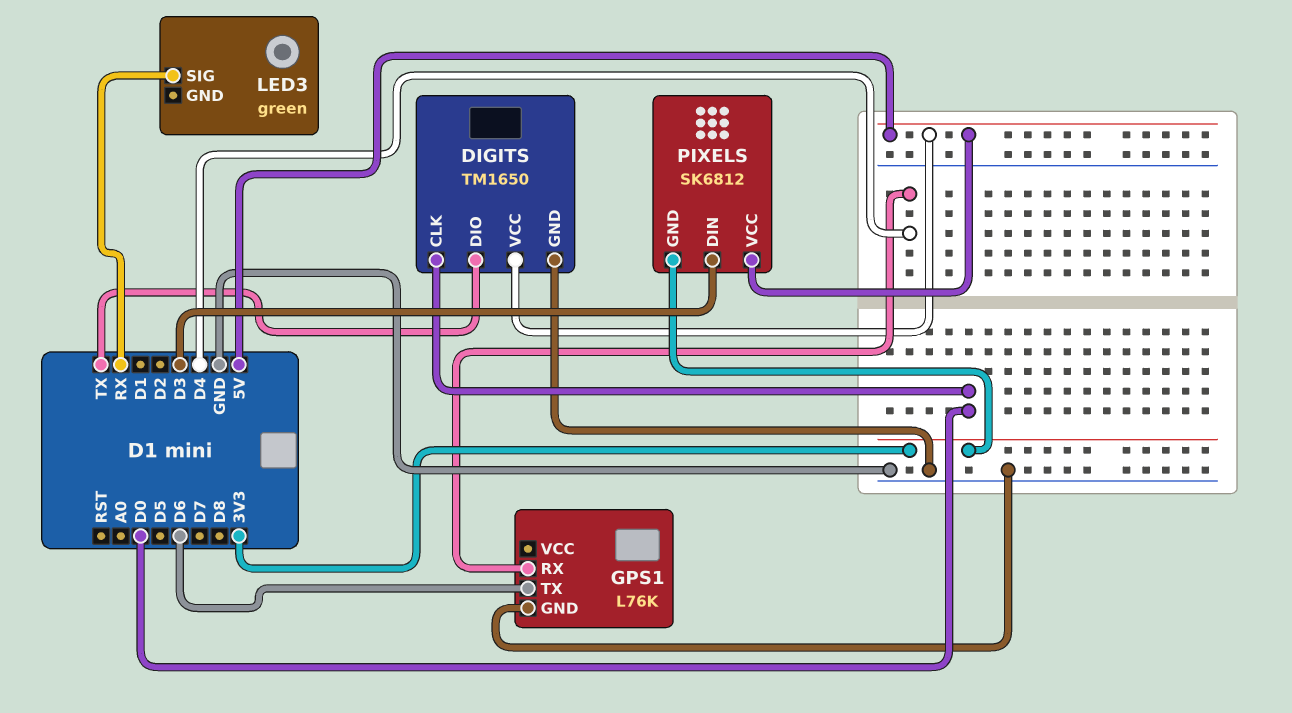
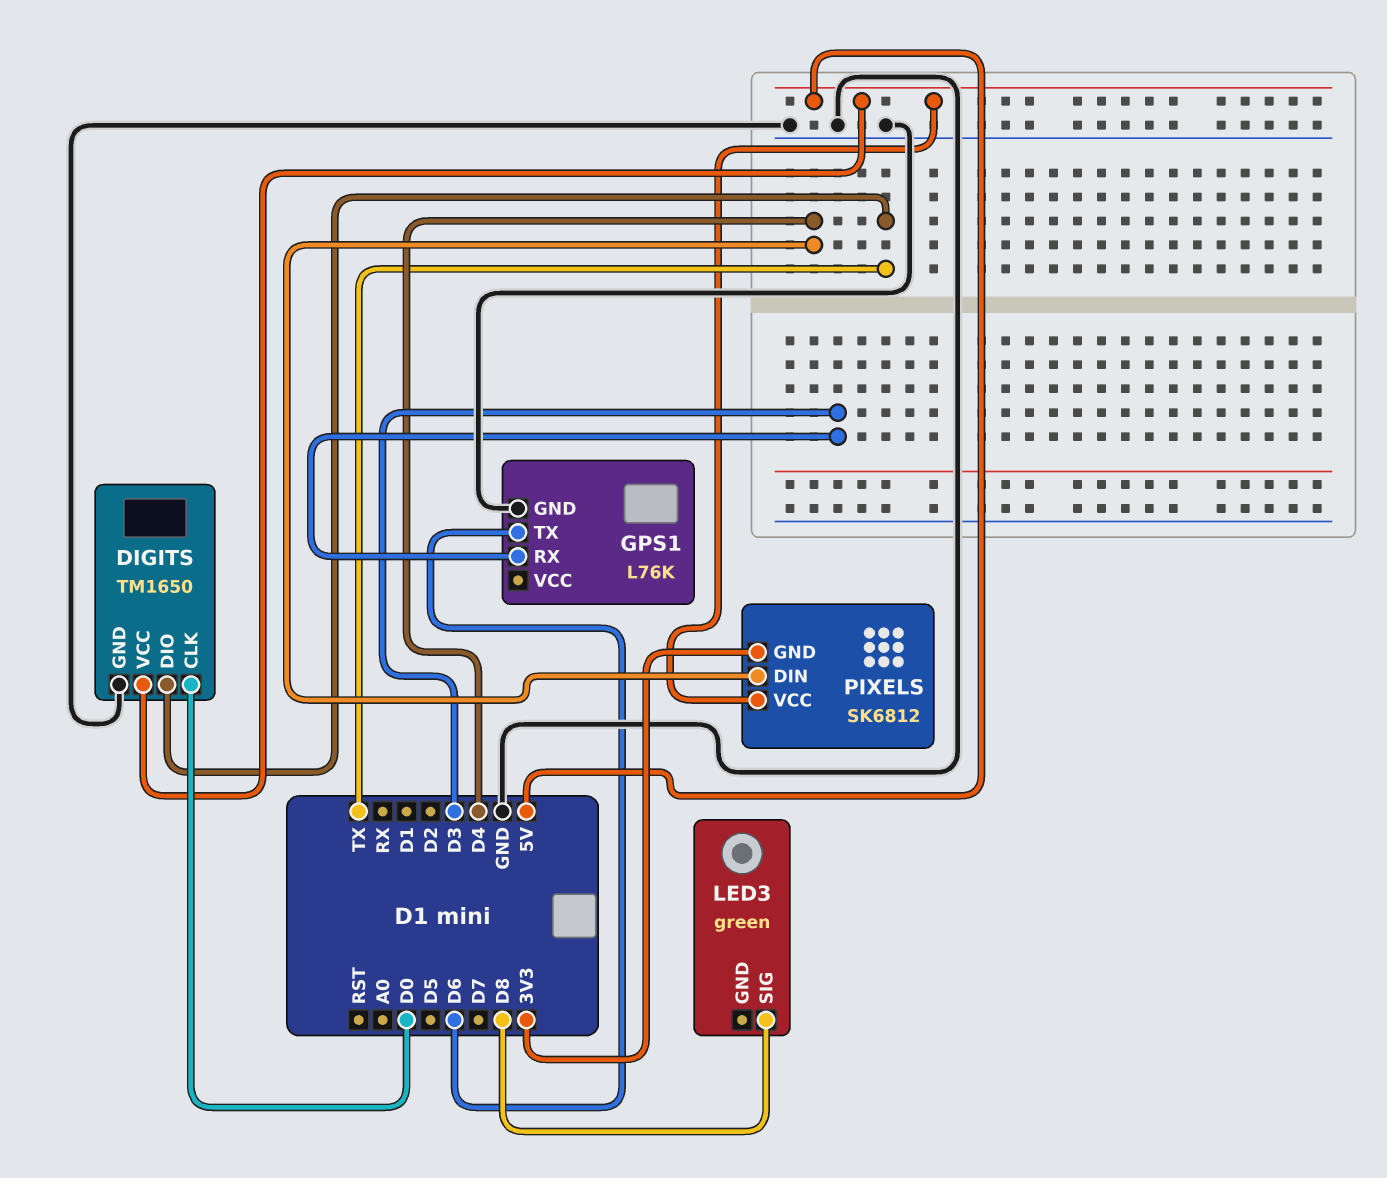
GPS1 pin RX: D4 -> D3
LED3 pin SIG: RX -> D8
PIXELS pin DIN: D3 -> D4

